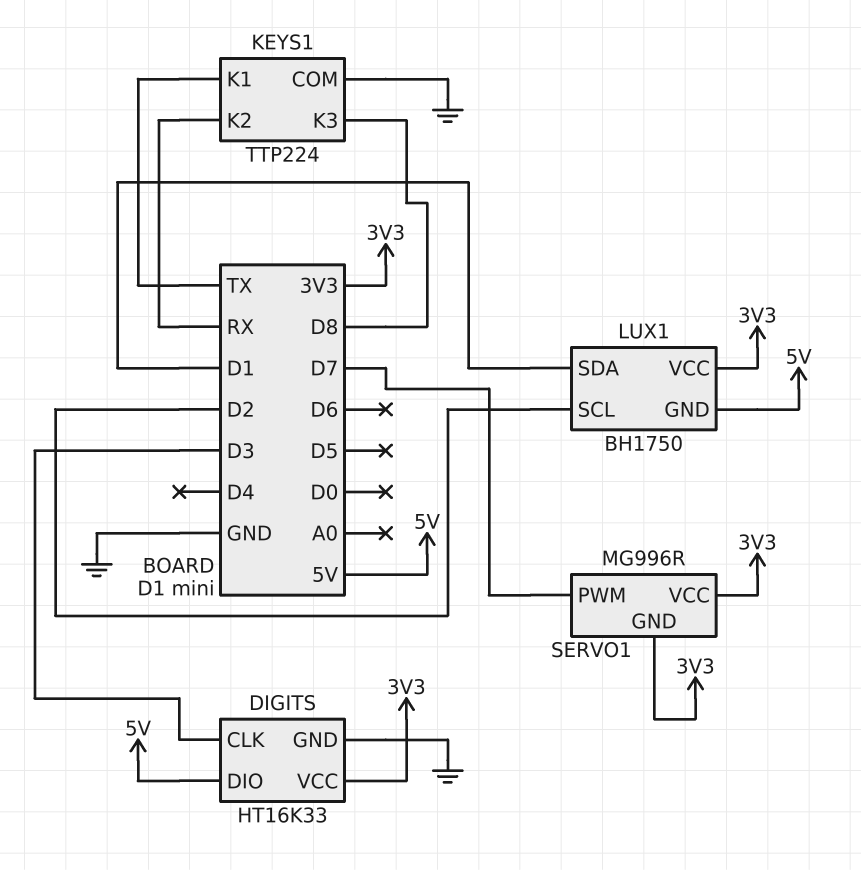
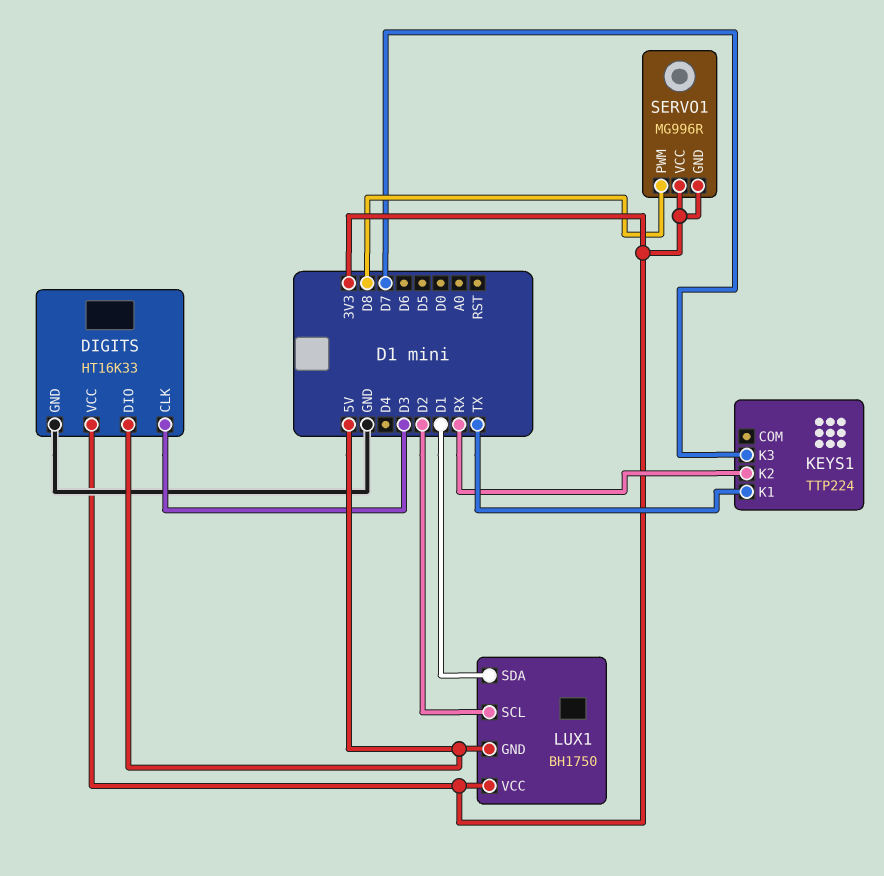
KEYS1 pin COM: GND -> none
KEYS1 pin K3: D8 -> D7
SERVO1 pin PWM: D7 -> D8

